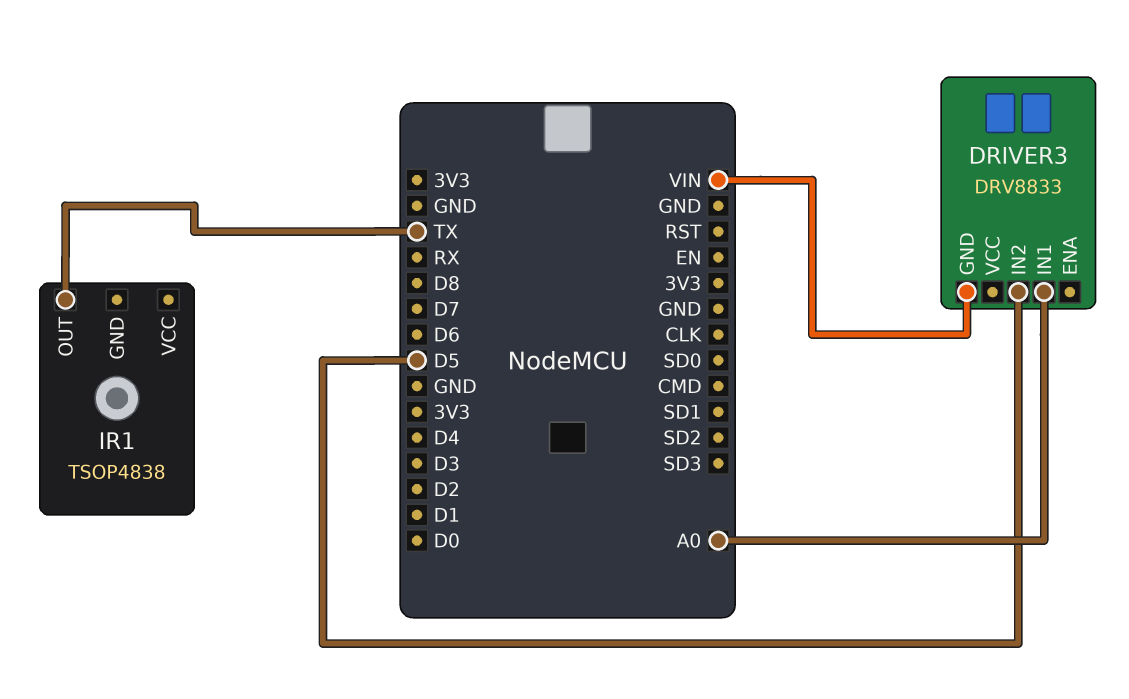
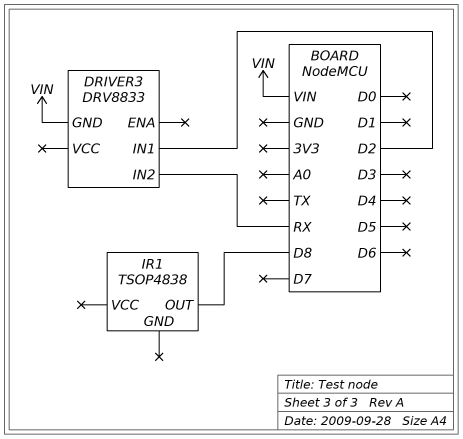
DRIVER3 pin IN1: A0 -> D2
DRIVER3 pin IN2: D5 -> RX
IR1 pin OUT: TX -> D8

